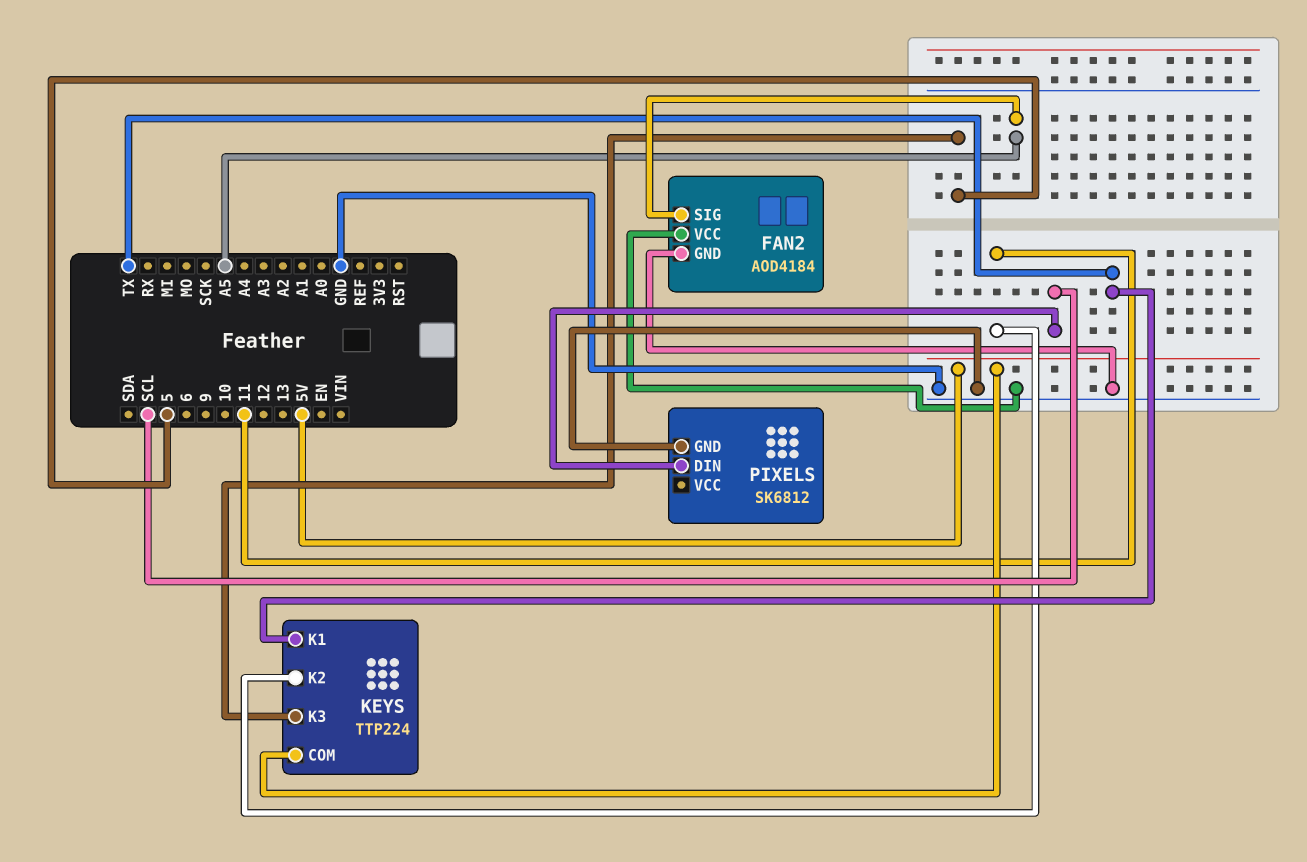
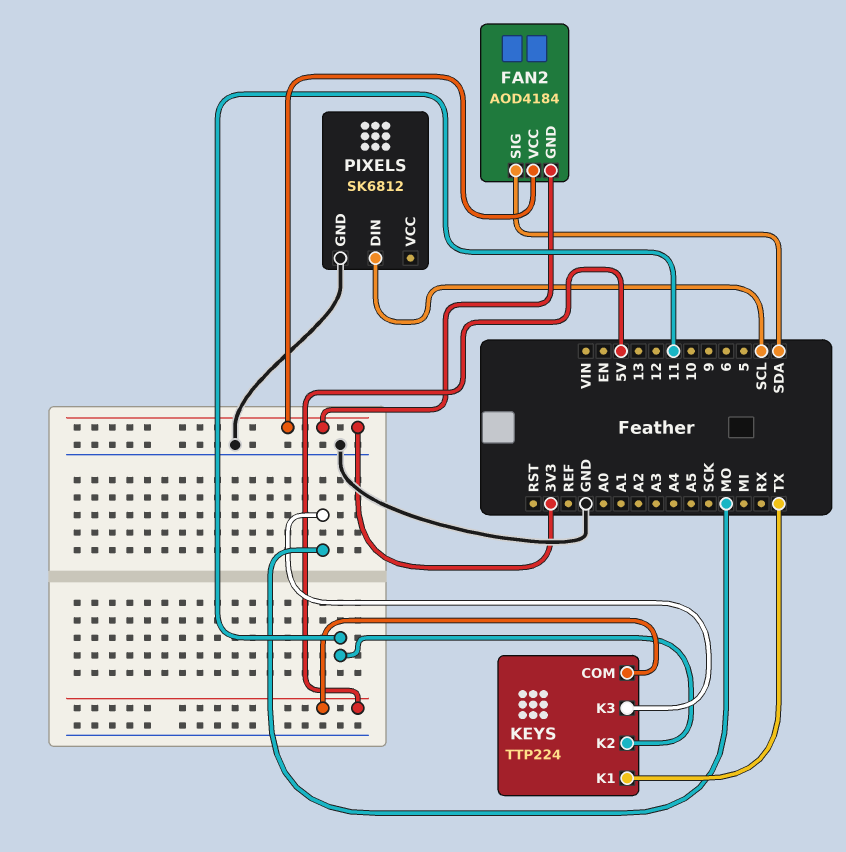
FAN2 pin GND: GND -> 3V3
FAN2 pin SIG: A5 -> SDA
FAN2 pin VCC: GND -> 3V3
KEYS pin K3: 5 -> MO

